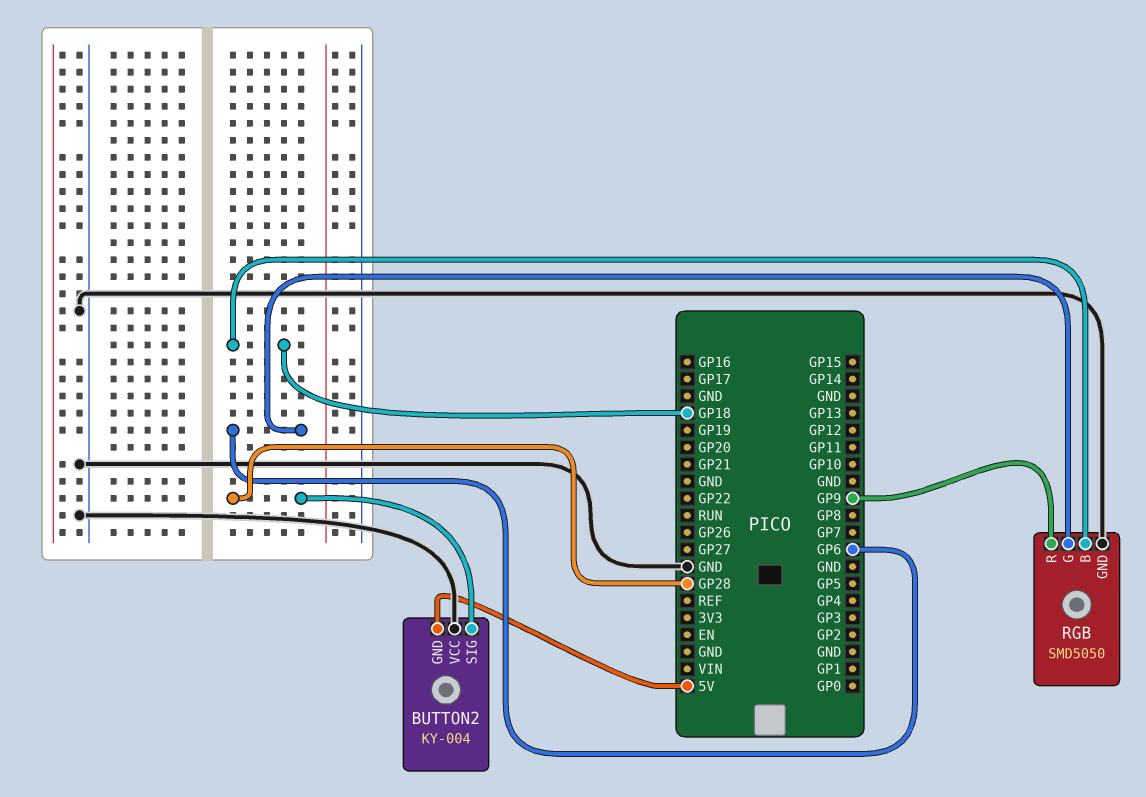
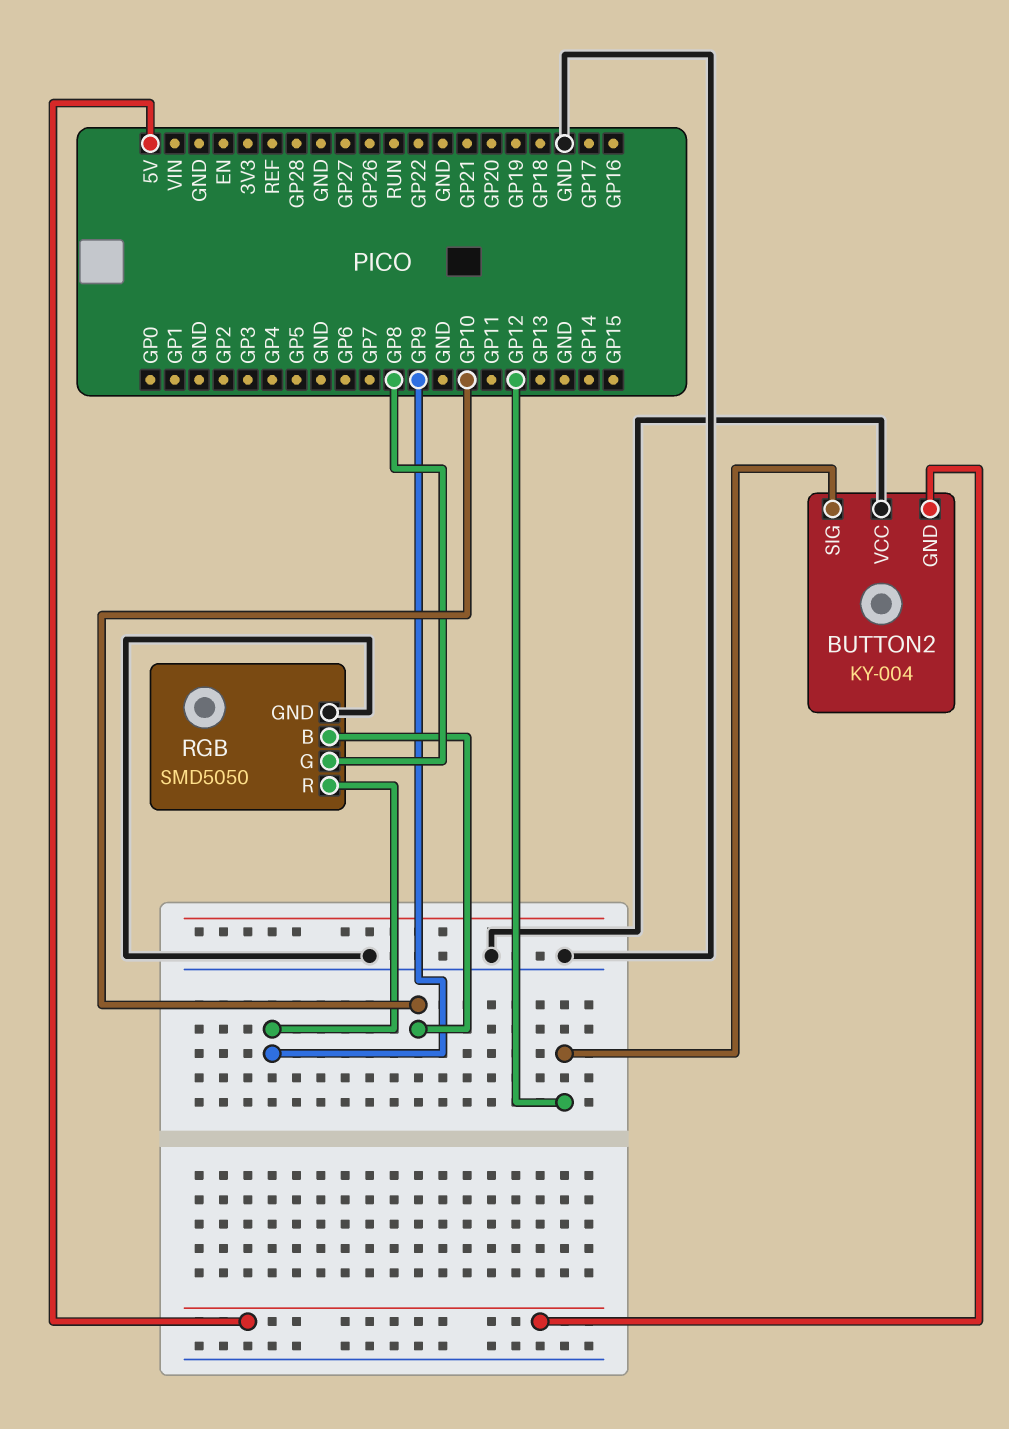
BUTTON2 pin SIG: GP28 -> GP12
RGB pin B: GP18 -> GP10
RGB pin G: GP6 -> GP8

